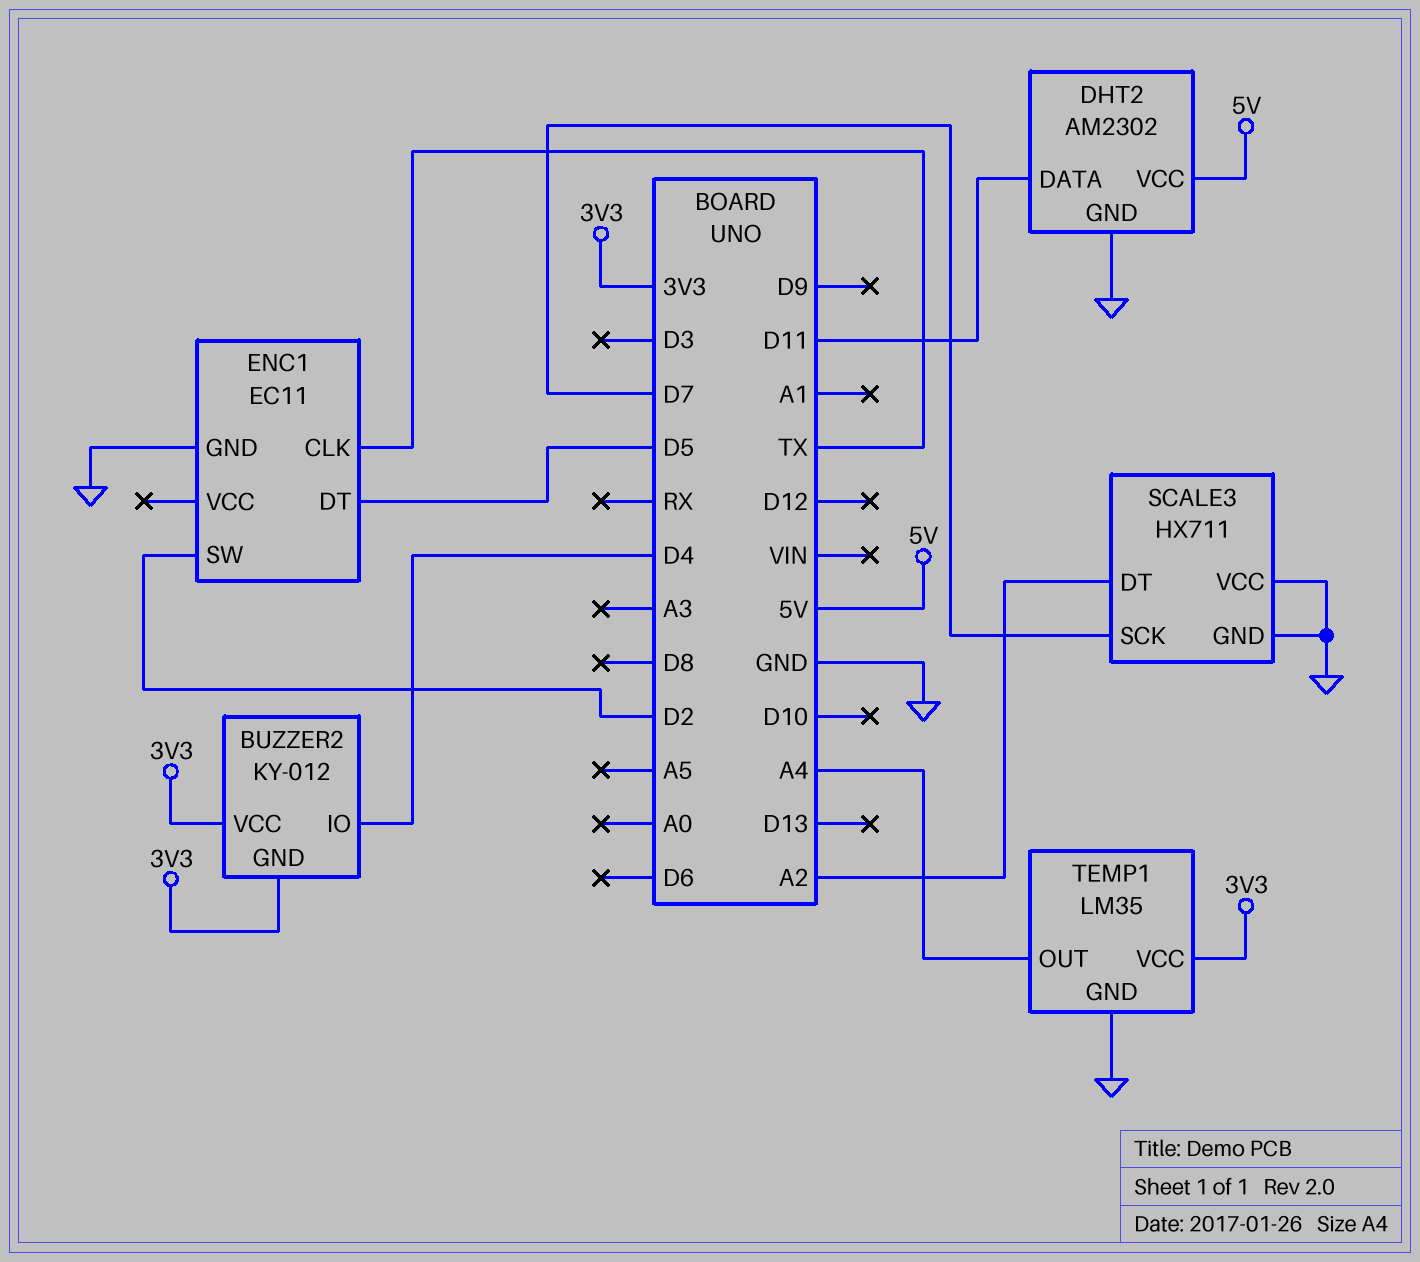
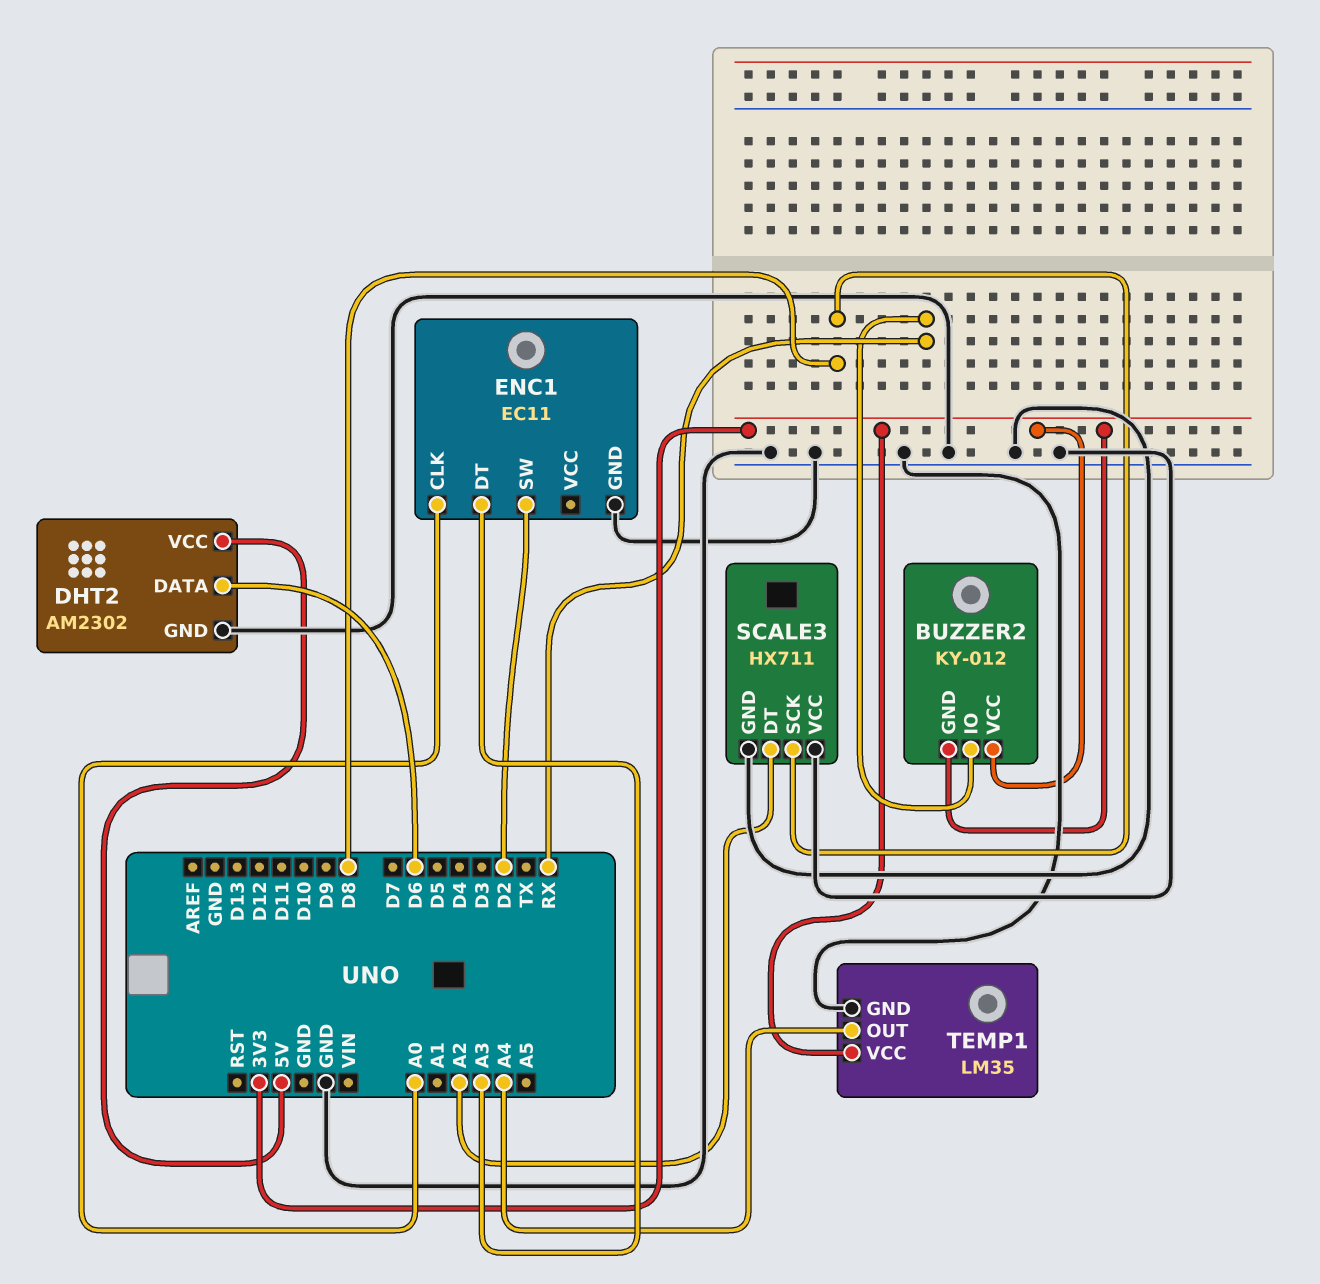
BUZZER2 pin IO: D4 -> RX
DHT2 pin DATA: D11 -> D6
ENC1 pin CLK: TX -> A0
ENC1 pin DT: D5 -> A3
SCALE3 pin SCK: D7 -> D8

